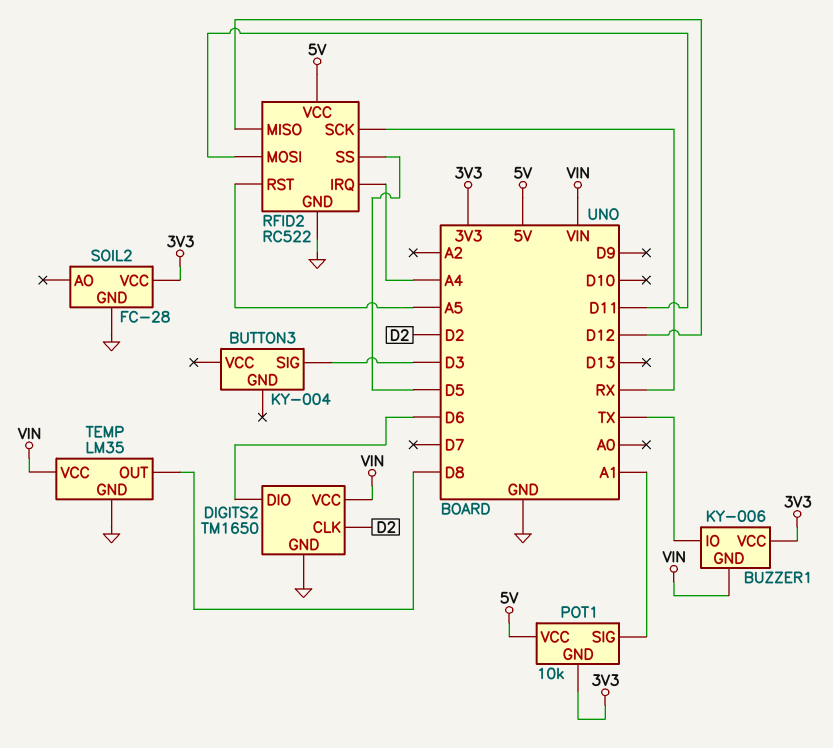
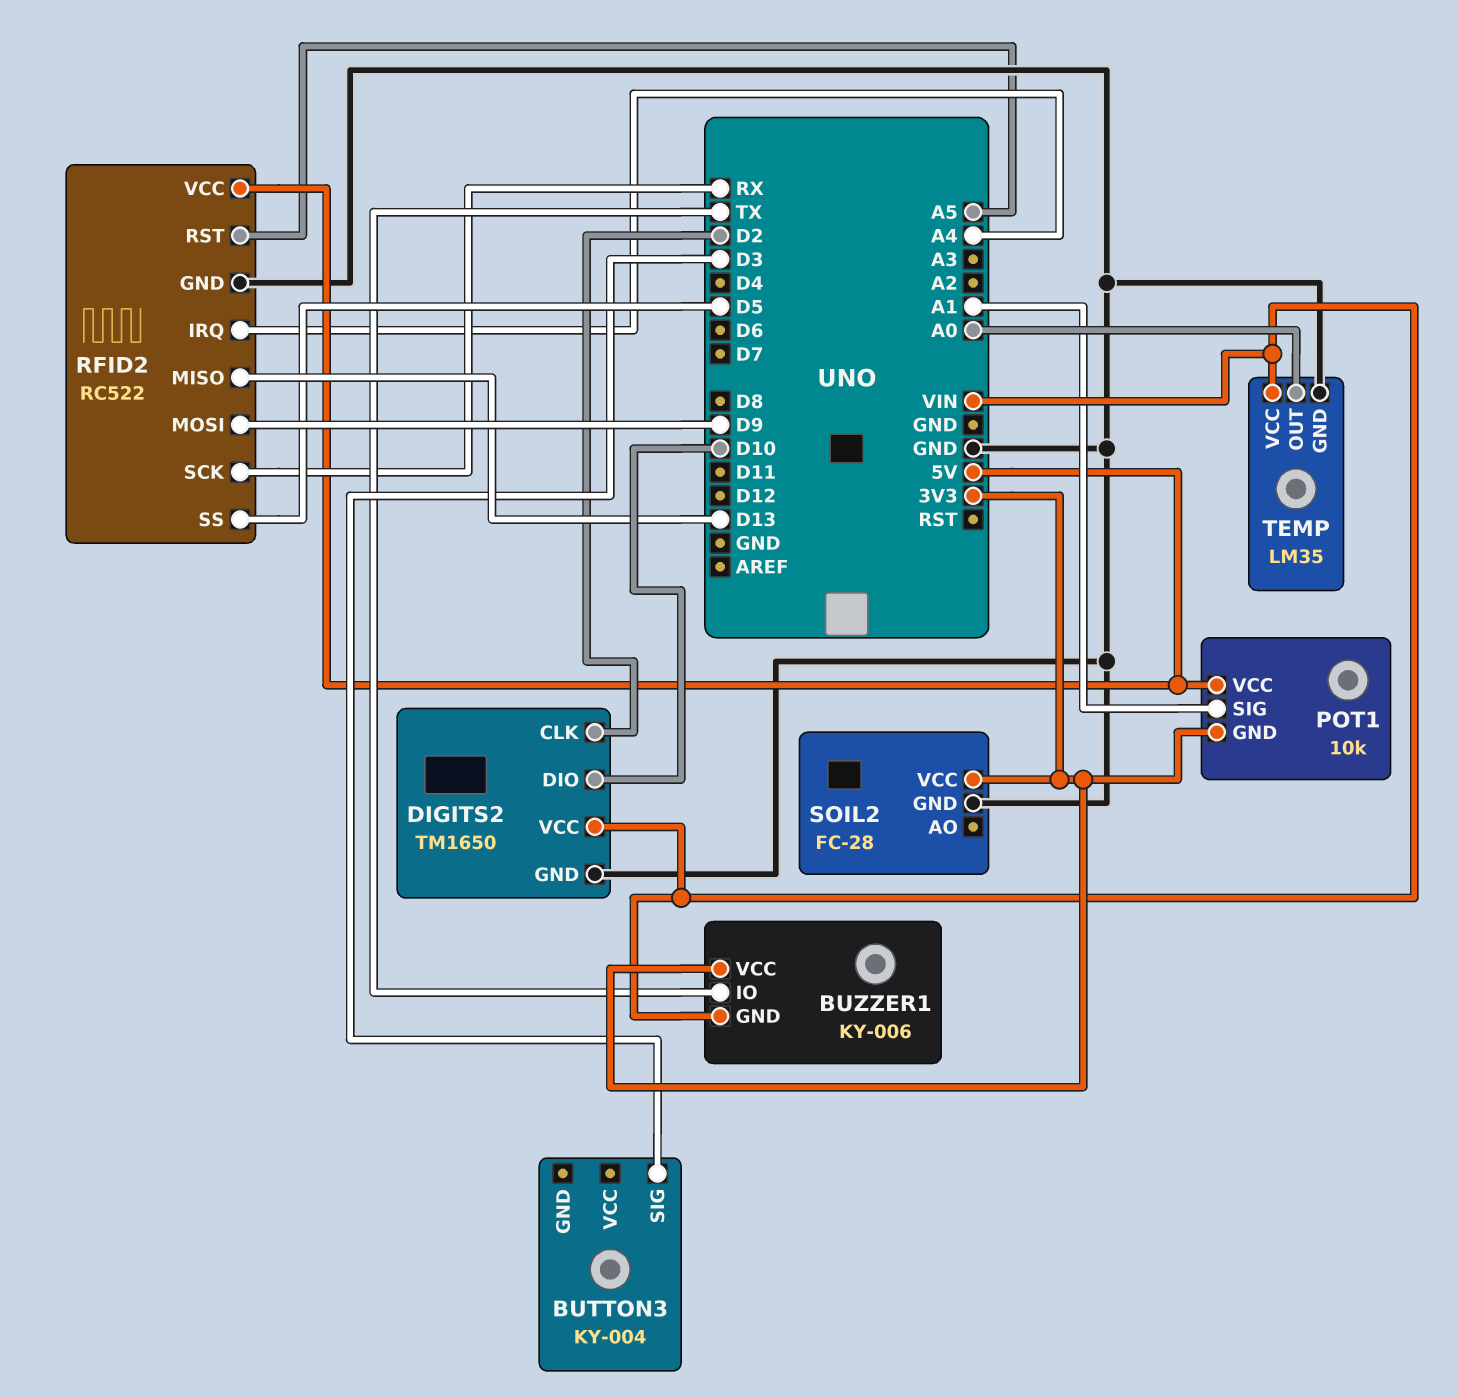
DIGITS2 pin DIO: D6 -> D10
RFID2 pin MISO: D12 -> D13
RFID2 pin MOSI: D11 -> D9
TEMP pin OUT: D8 -> A0

